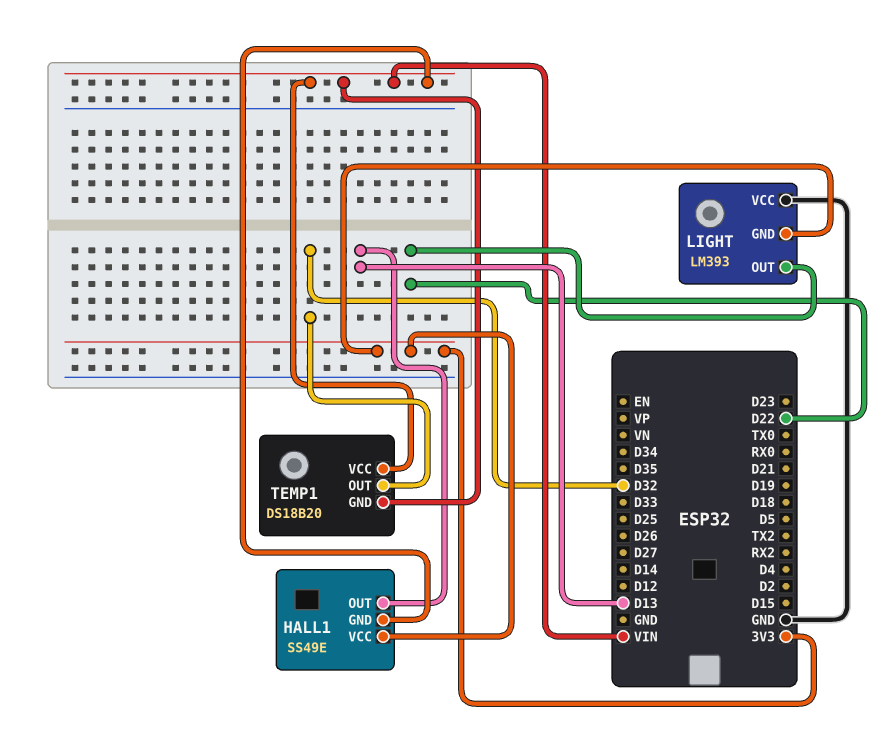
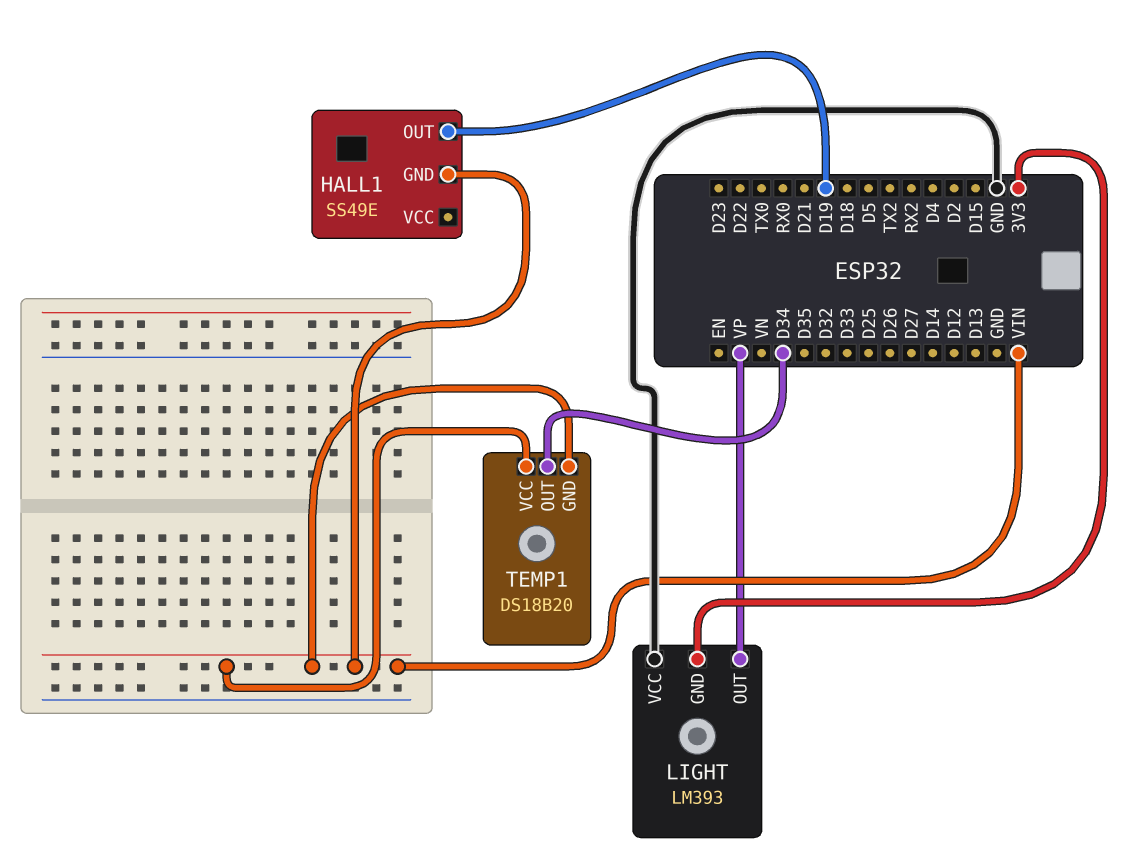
HALL1 pin OUT: D13 -> D19
HALL1 pin VCC: 3V3 -> none
LIGHT pin OUT: D22 -> VP
TEMP1 pin OUT: D32 -> D34

